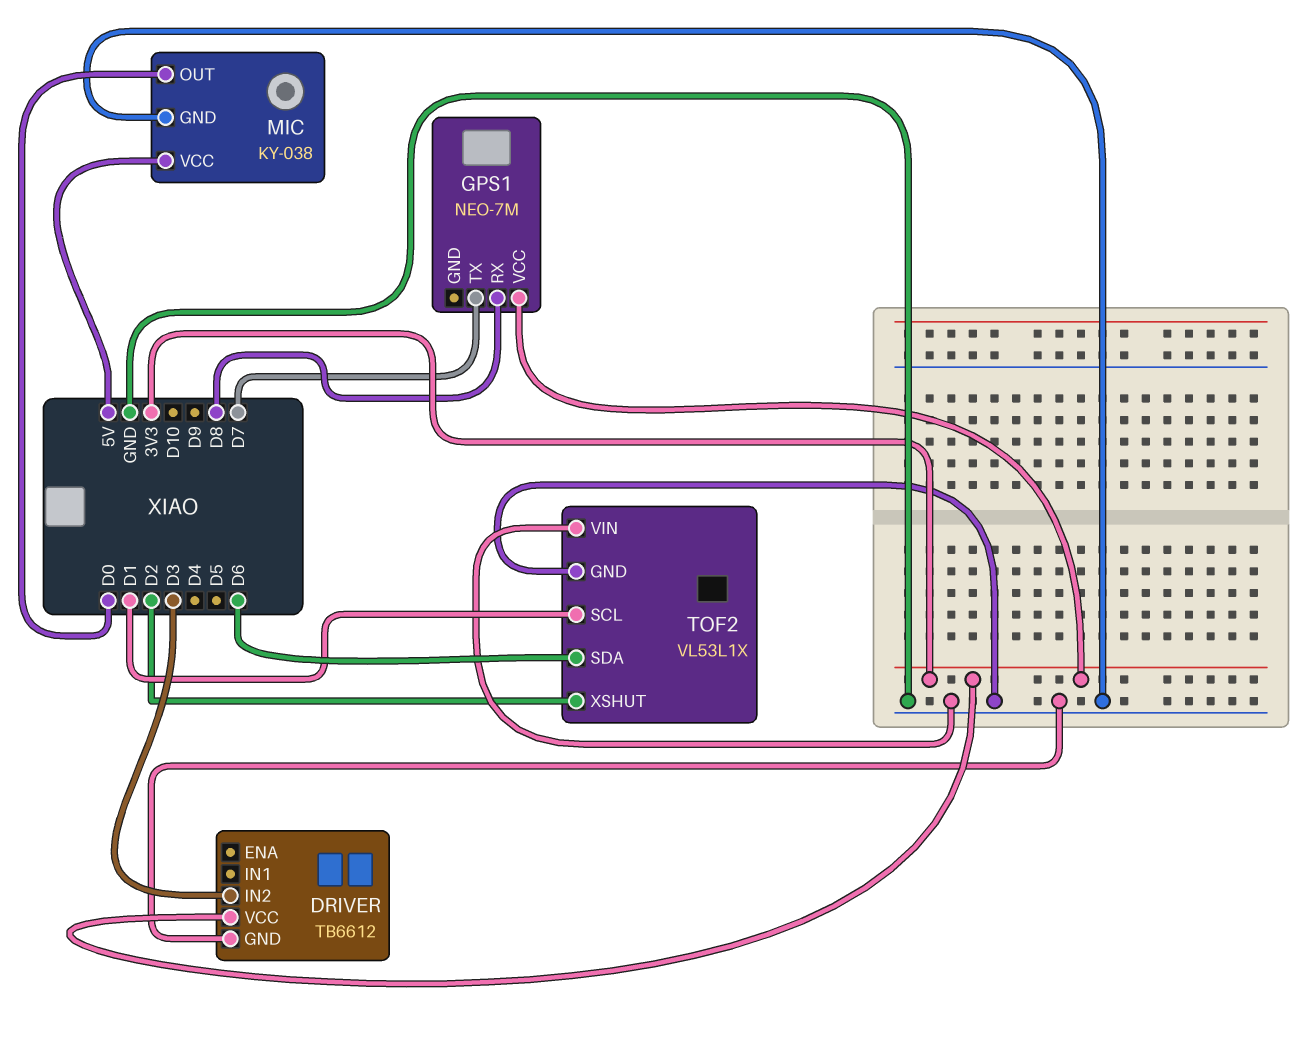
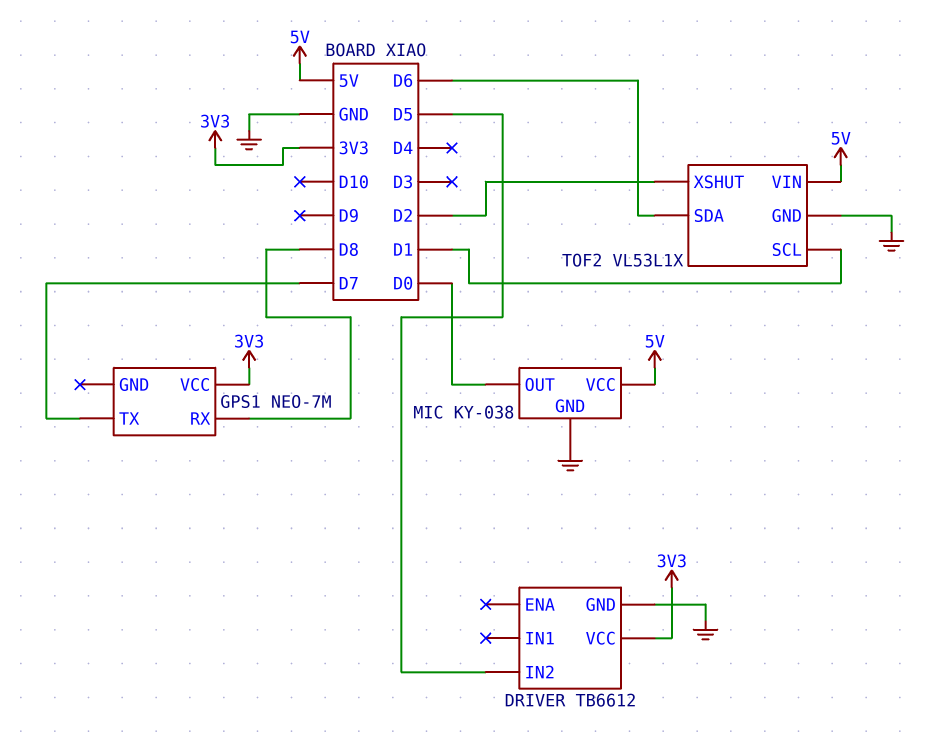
DRIVER pin IN2: D3 -> D5
TOF2 pin VIN: GND -> 5V

